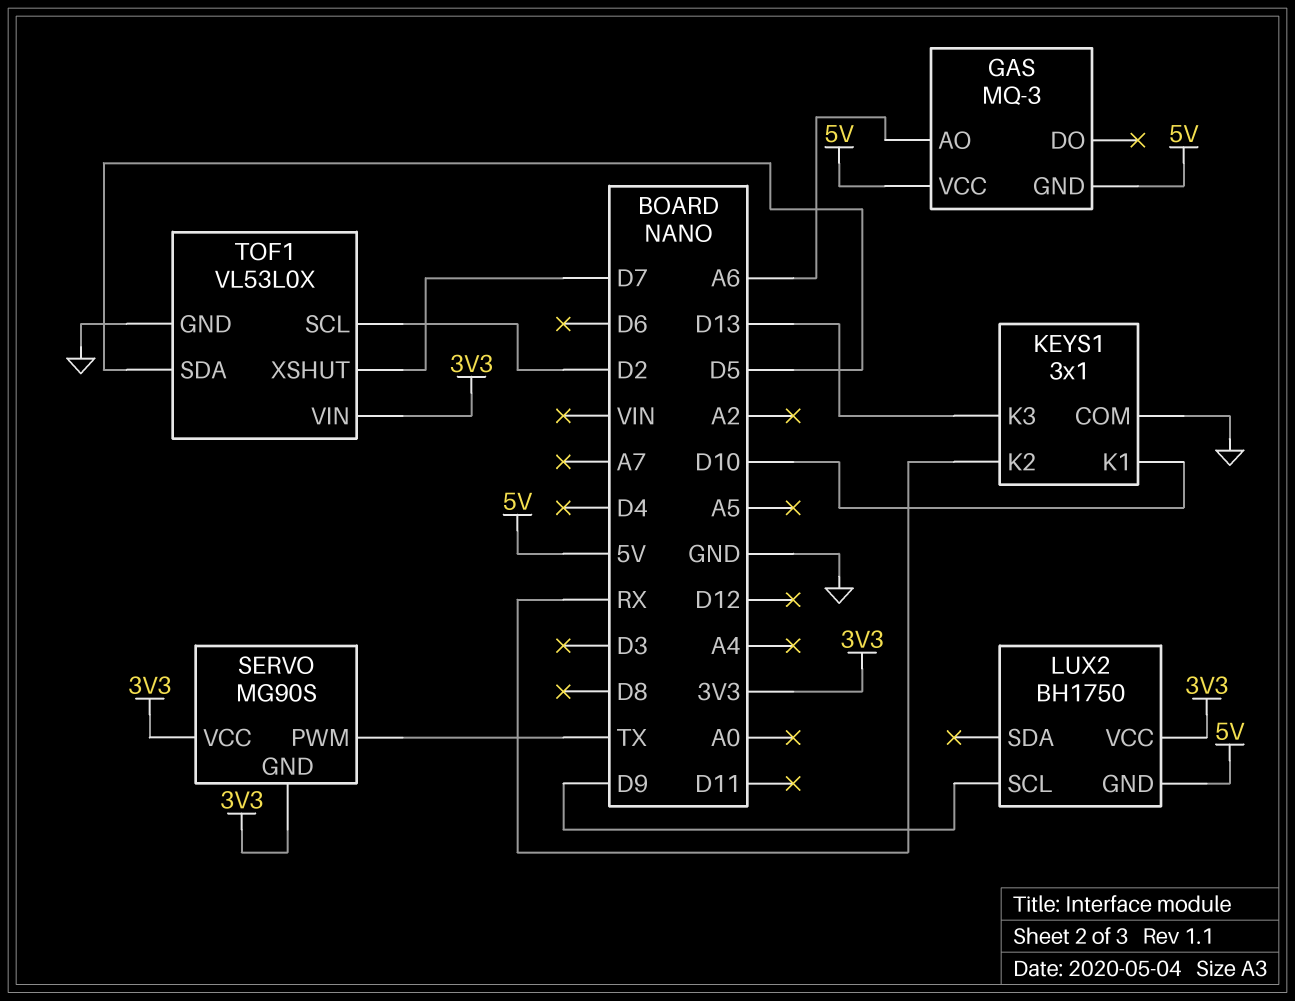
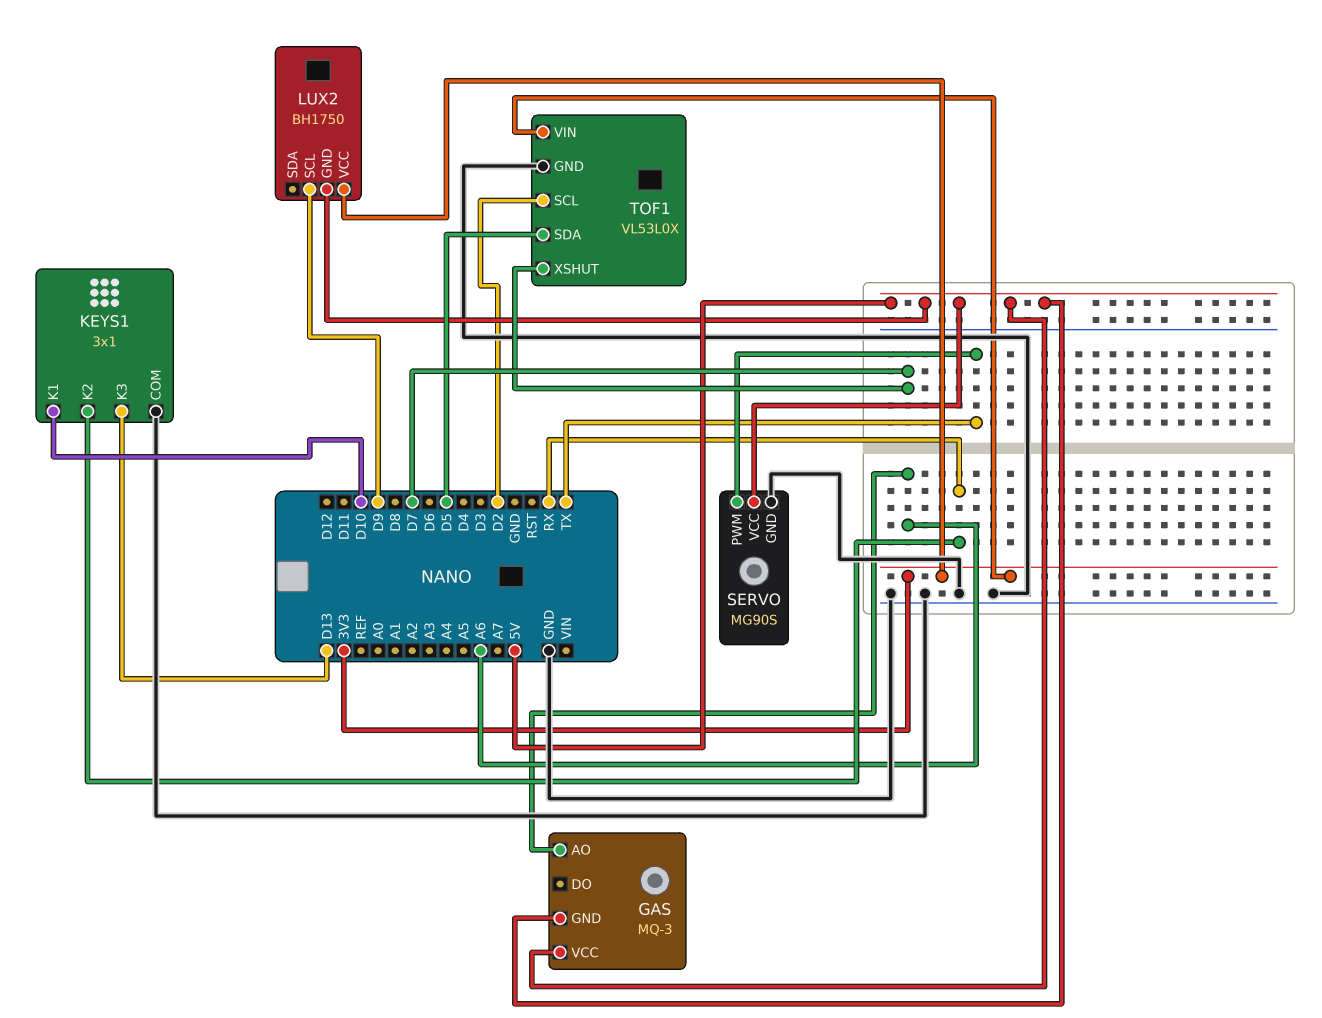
SERVO pin GND: 3V3 -> GND
SERVO pin VCC: 3V3 -> 5V

